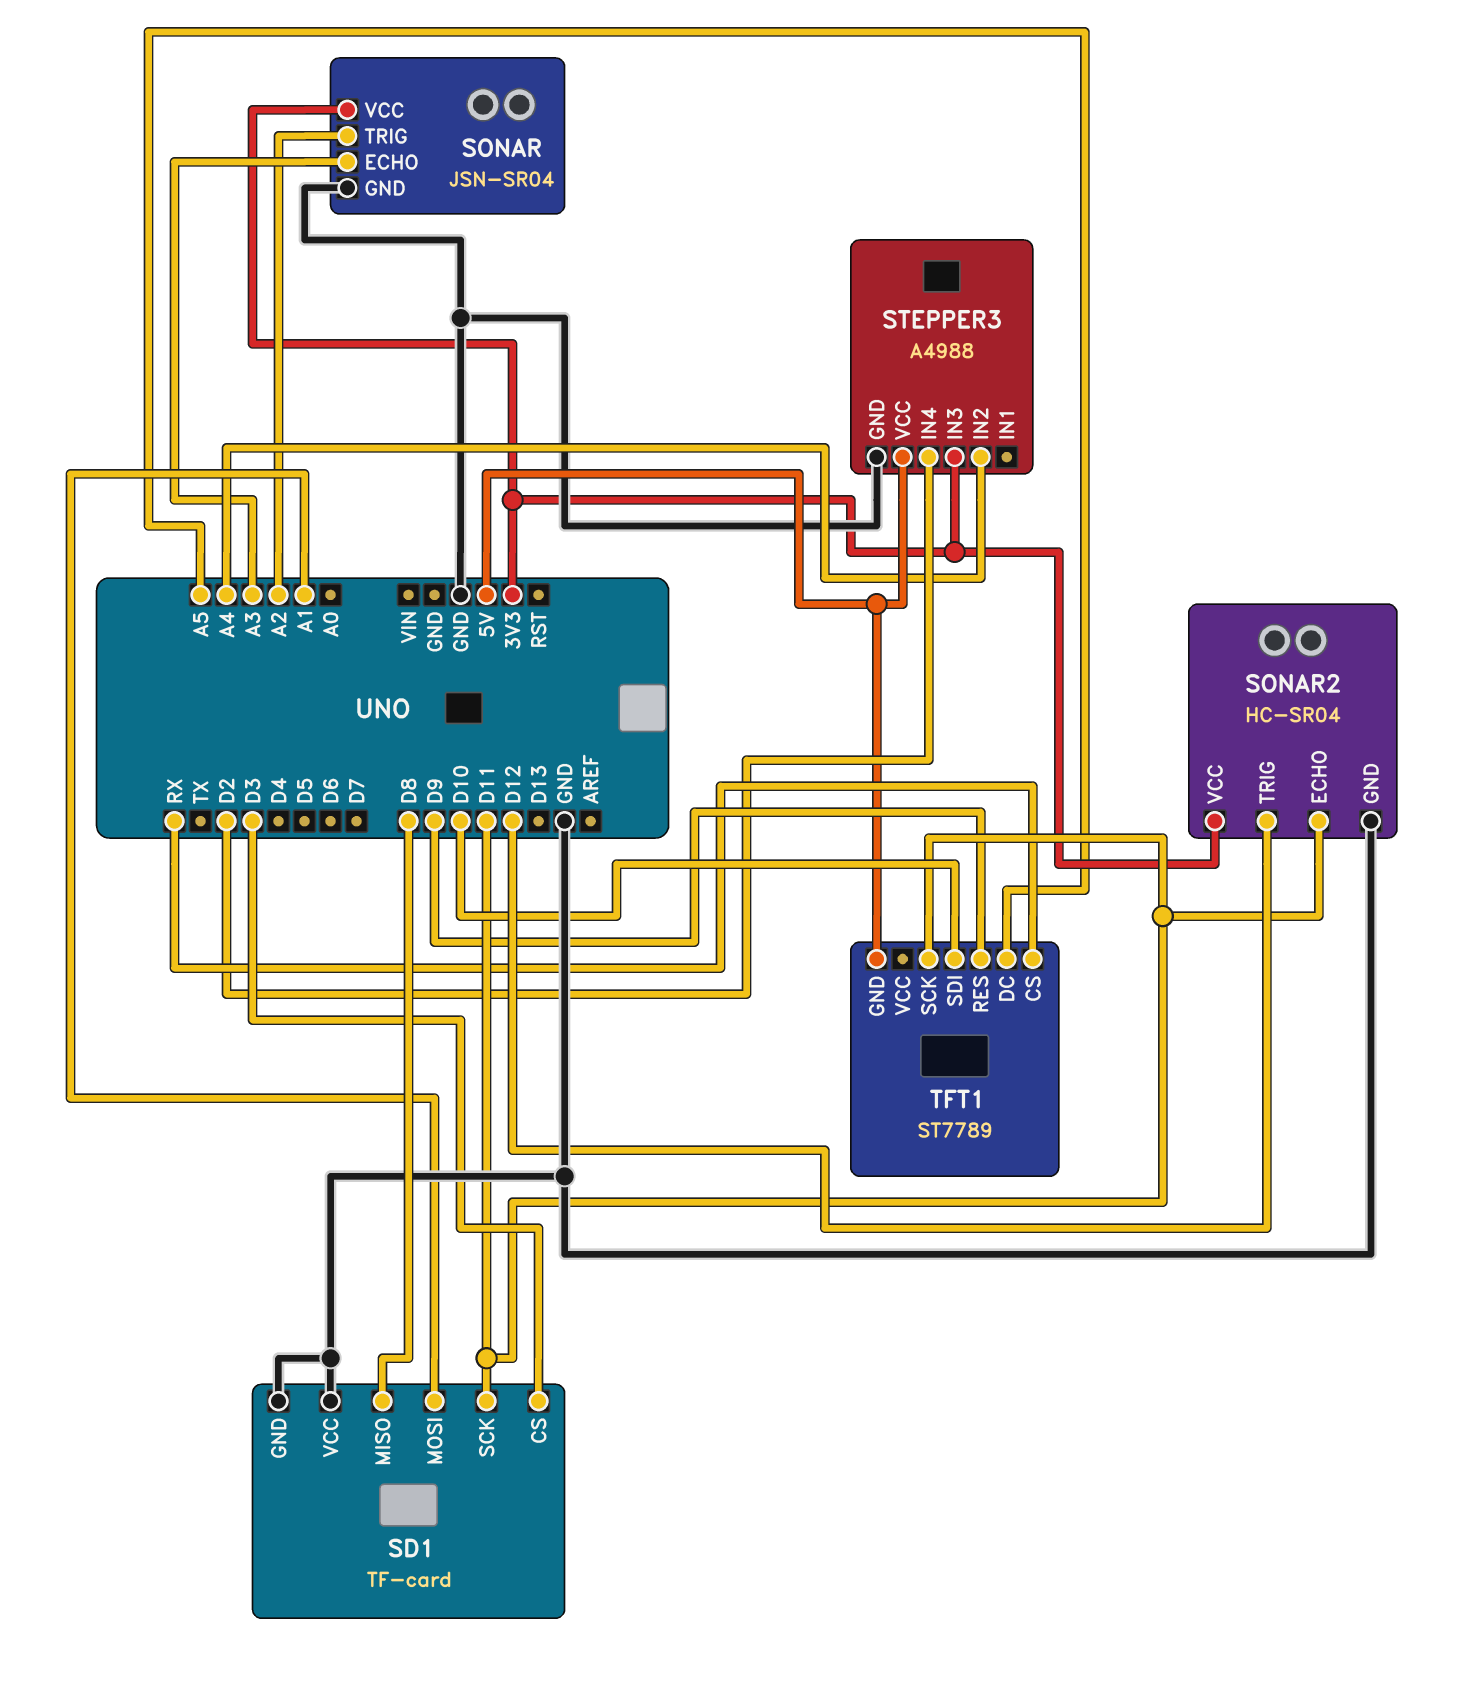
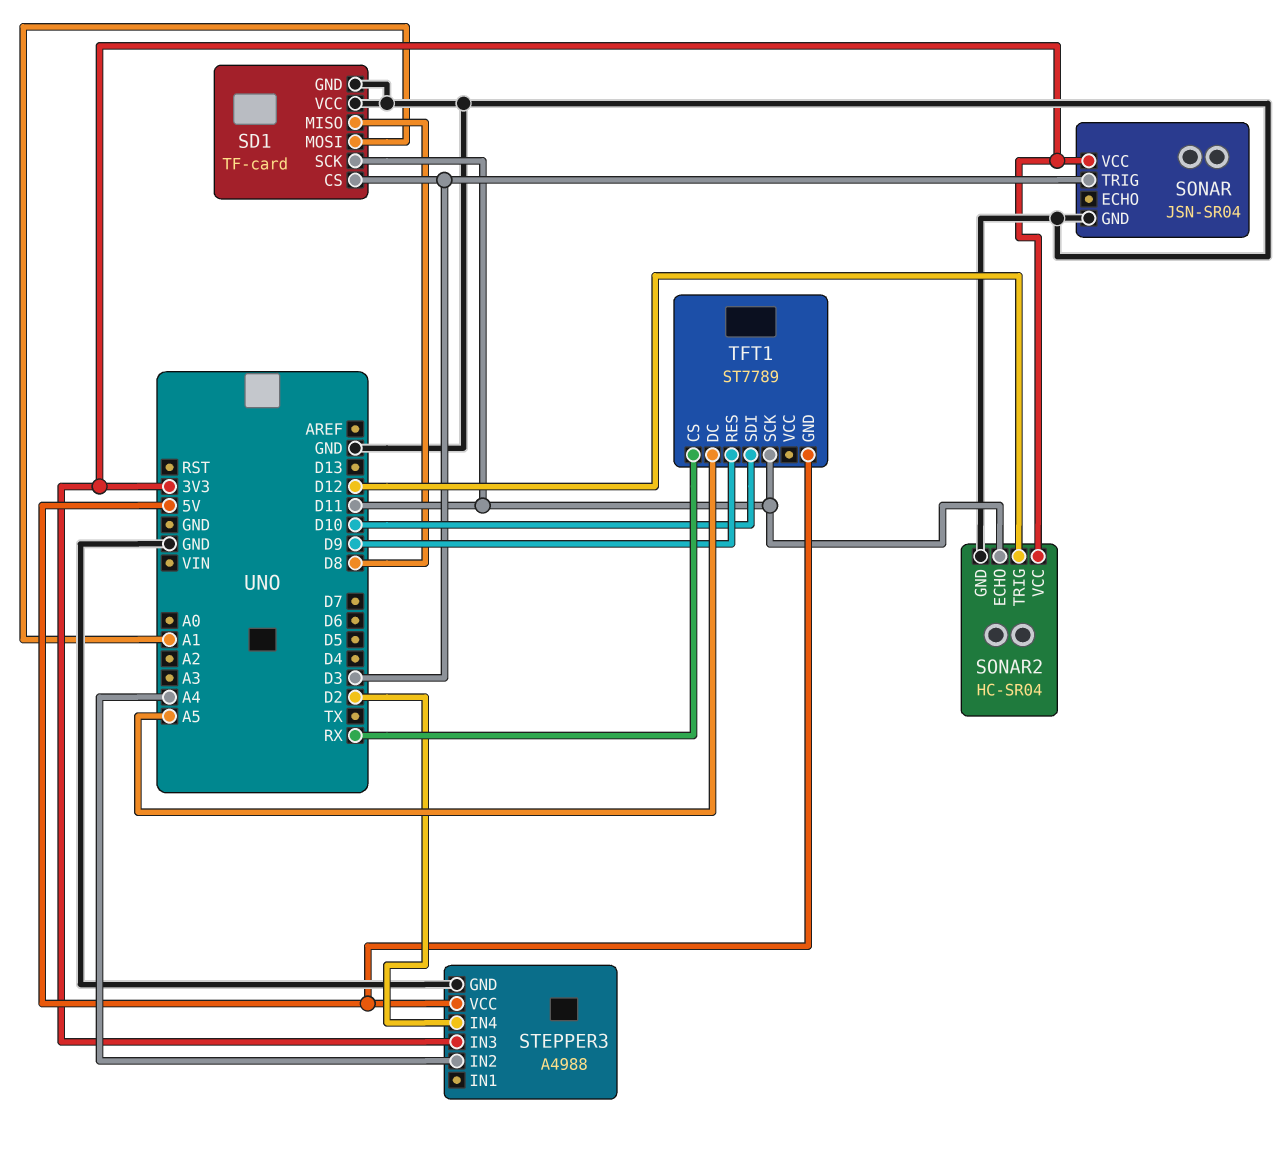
SONAR pin ECHO: A3 -> none
SONAR pin TRIG: A2 -> D3

